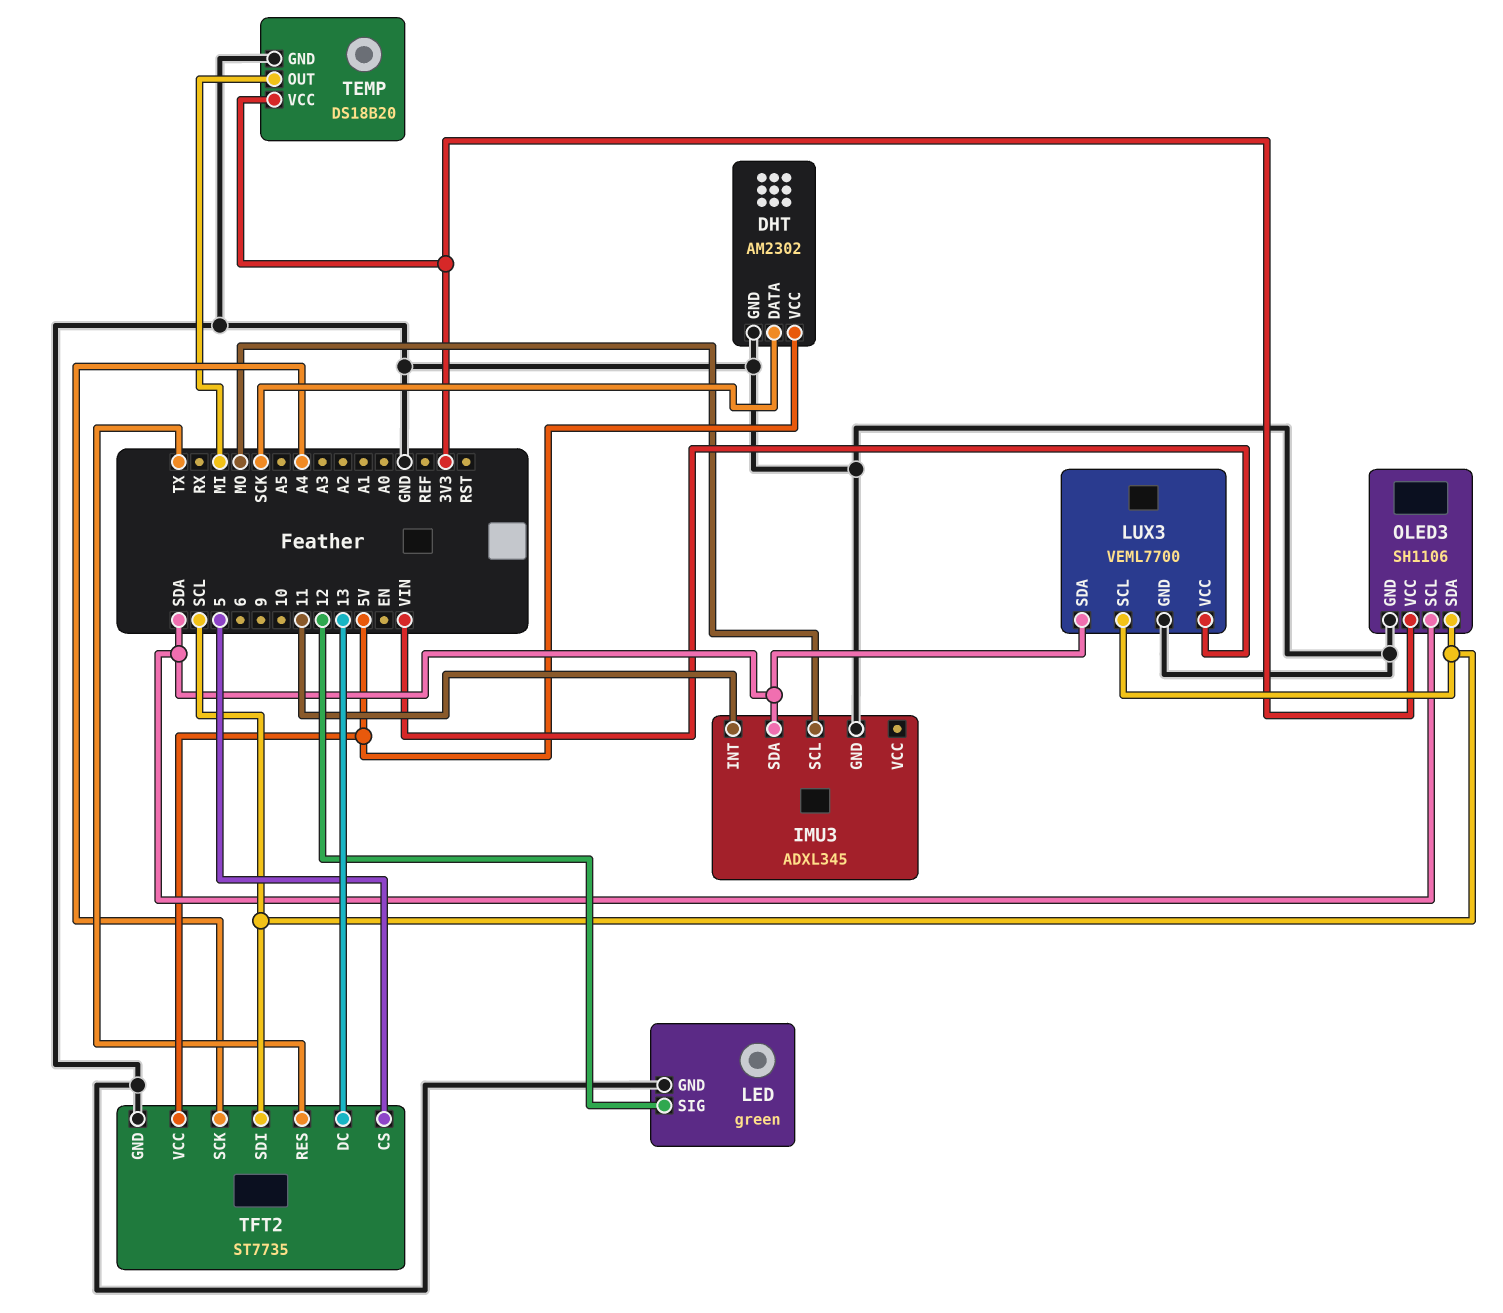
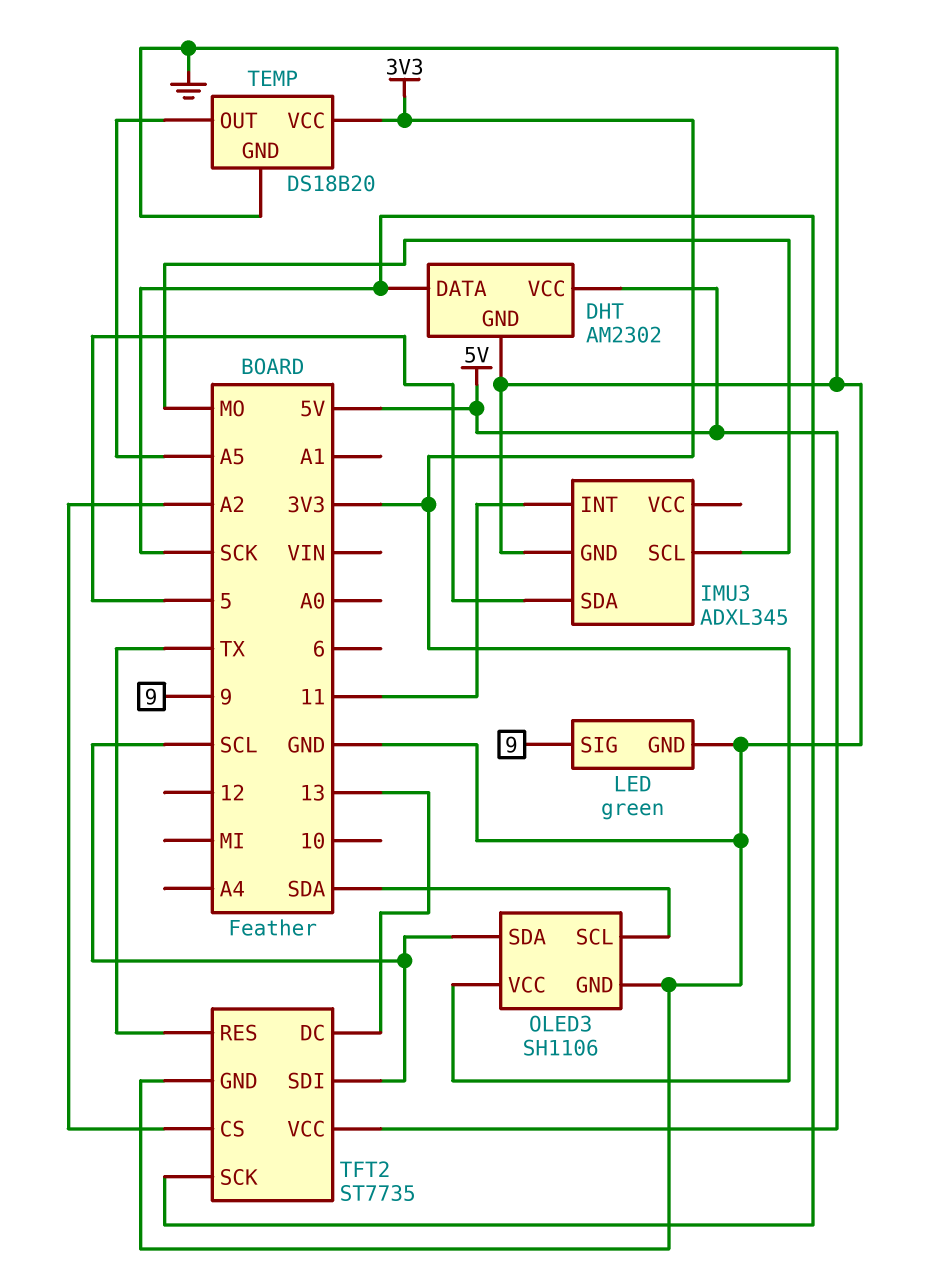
IMU3 pin SDA: SDA -> 5
LED pin SIG: 12 -> 9
LUX3: VEML7700 -> none
LUX3 pin GND: GND -> none
LUX3 pin SCL: SCL -> none
LUX3 pin SDA: SDA -> none
LUX3 pin VCC: VIN -> none
TEMP pin OUT: MI -> A5
TFT2 pin CS: 5 -> A2
TFT2 pin SCK: A4 -> SCK

